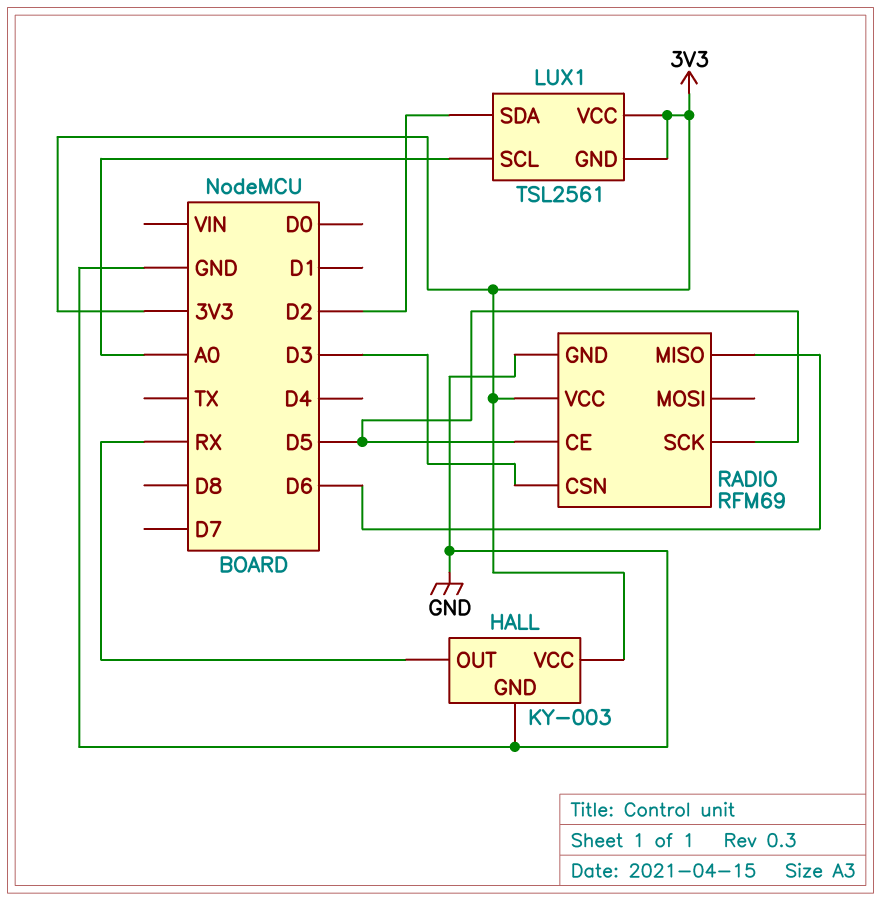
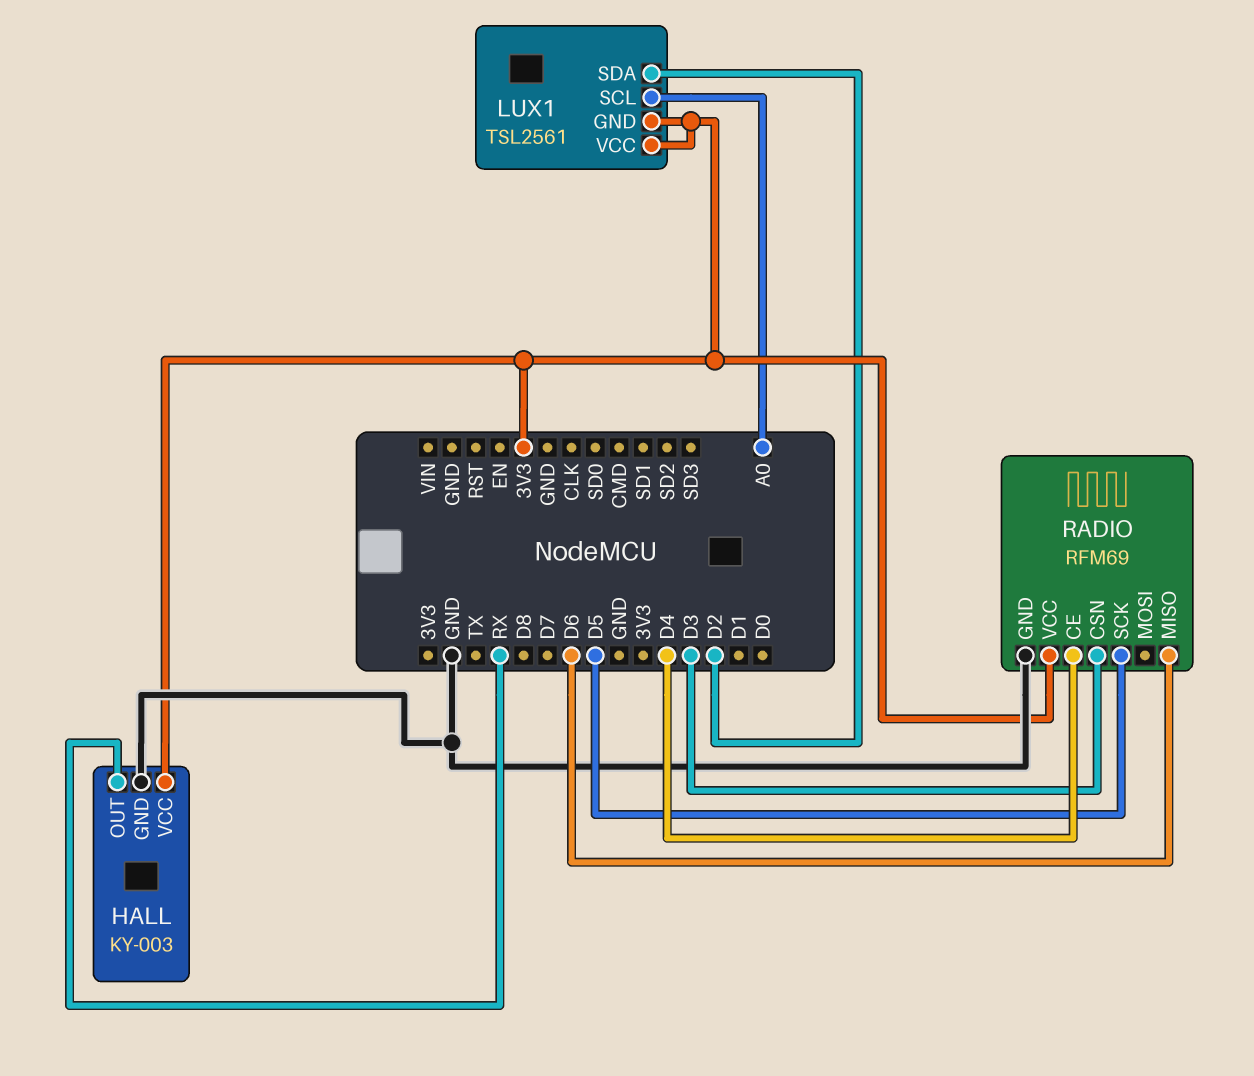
RADIO pin CE: D5 -> D4

